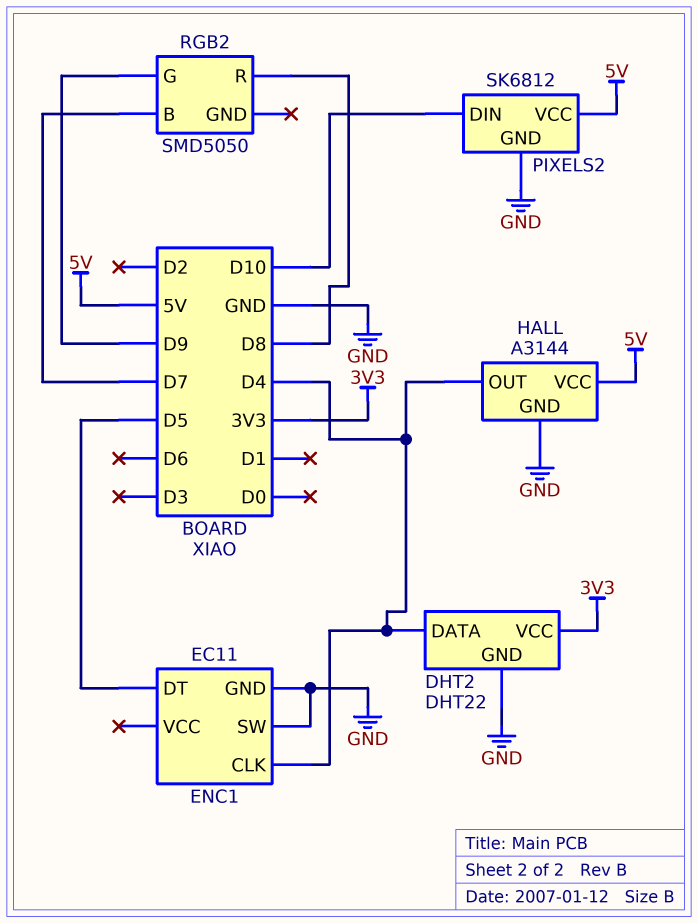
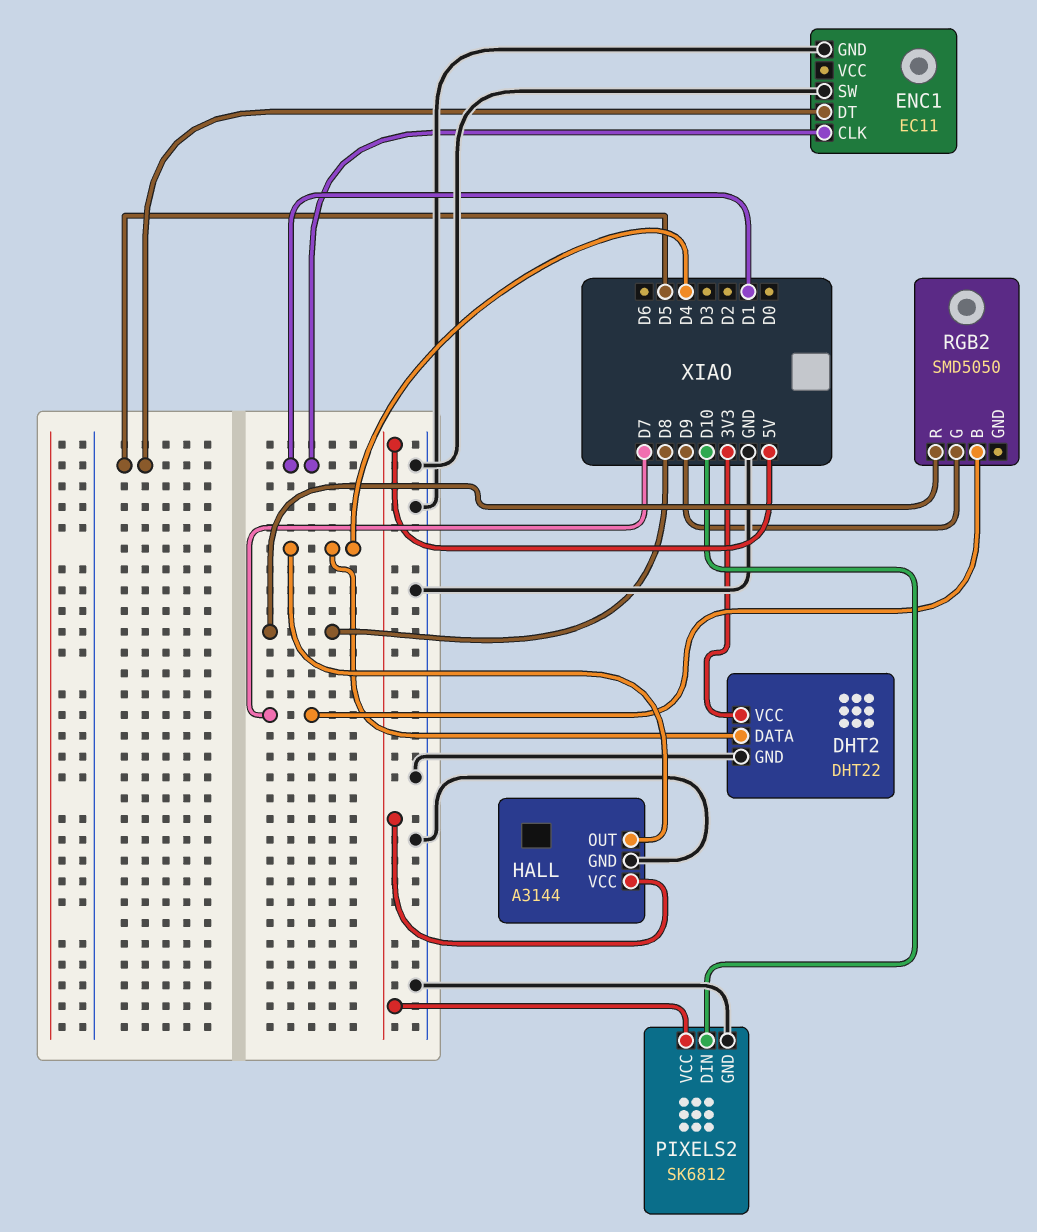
ENC1 pin CLK: D4 -> D1

